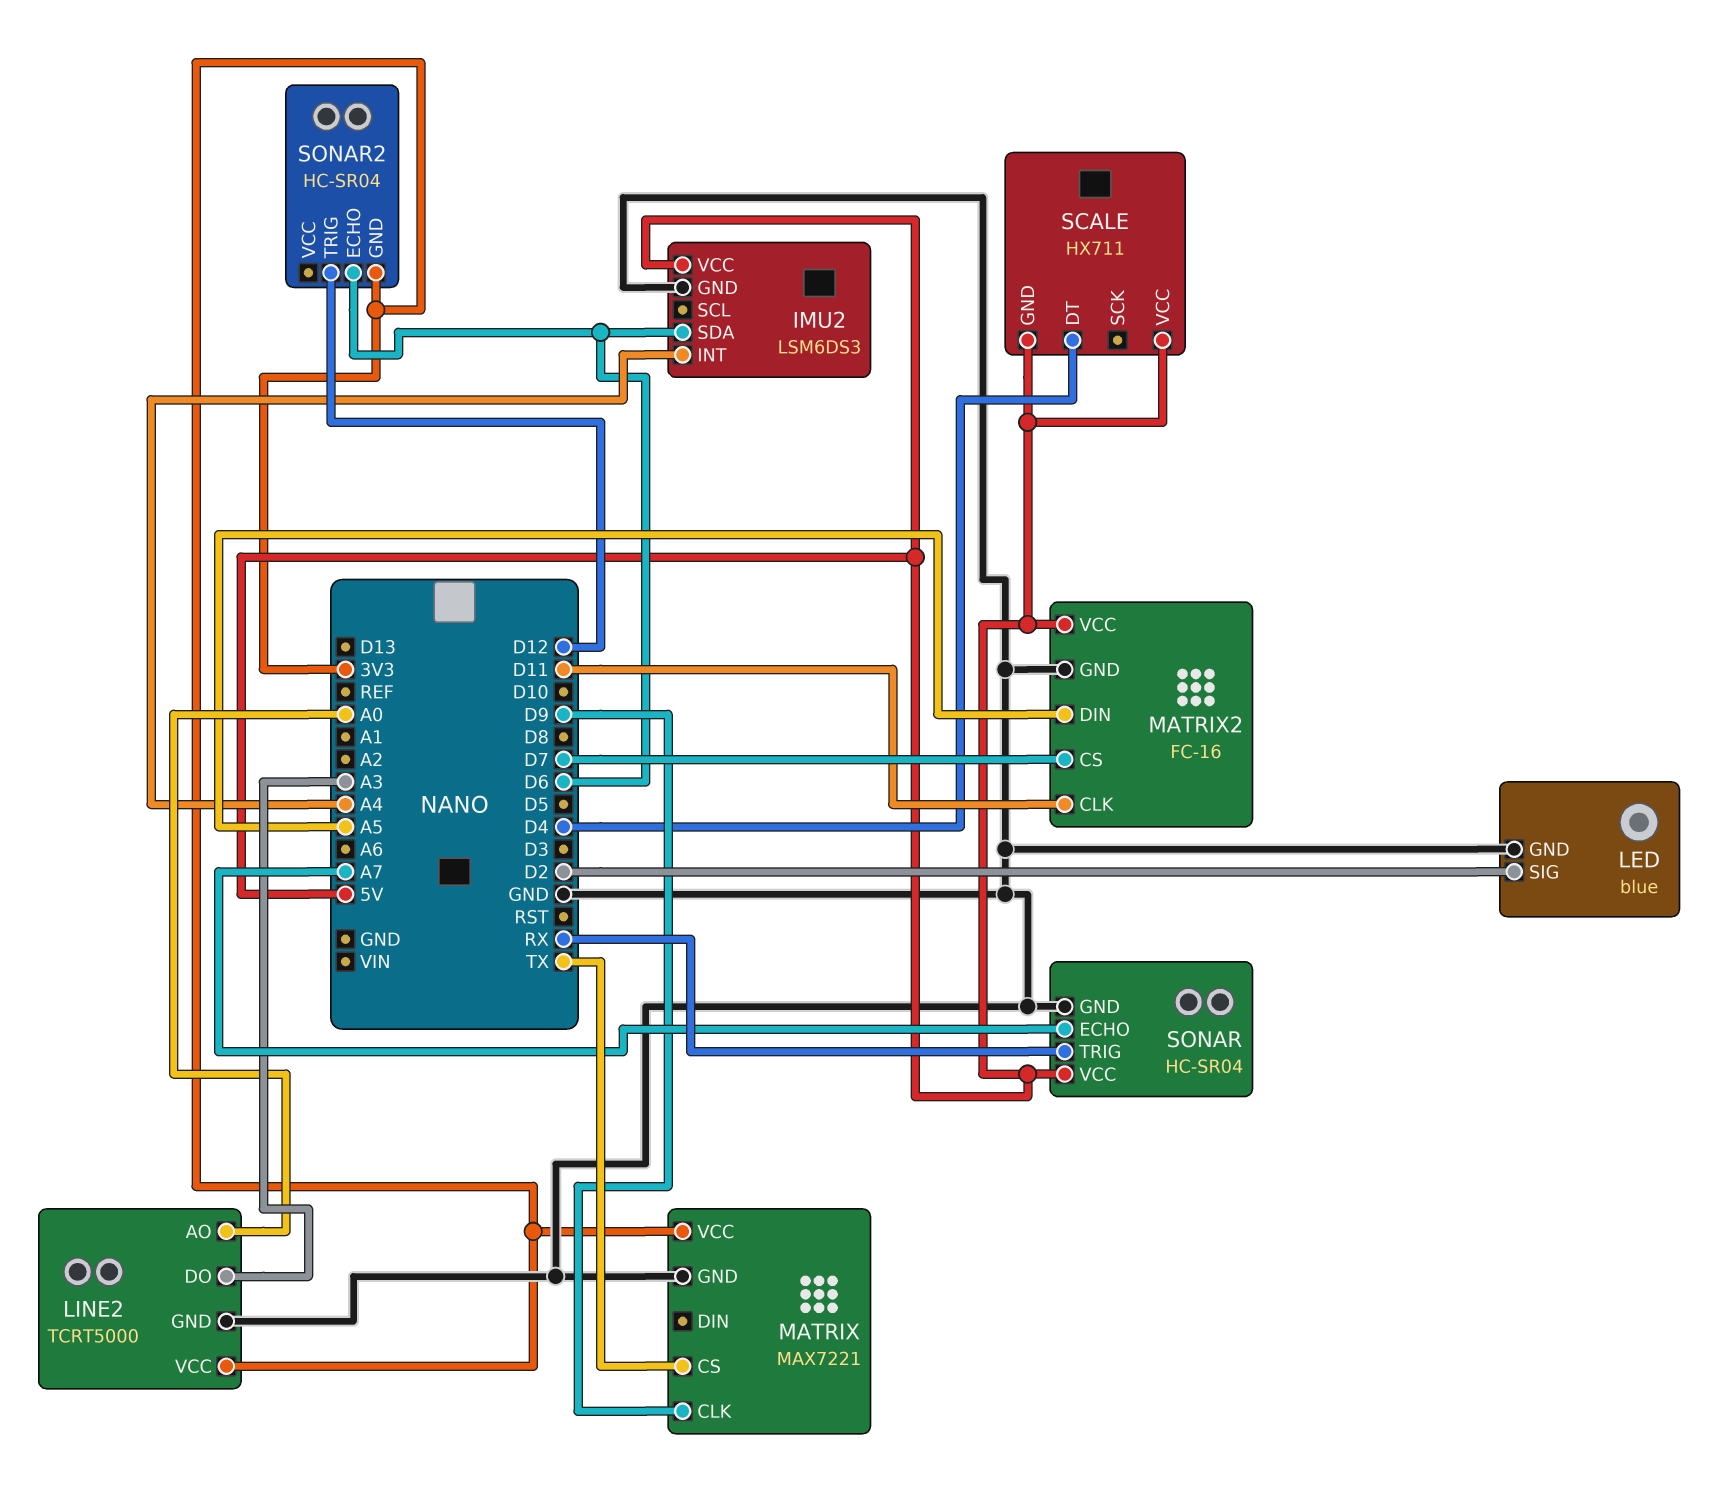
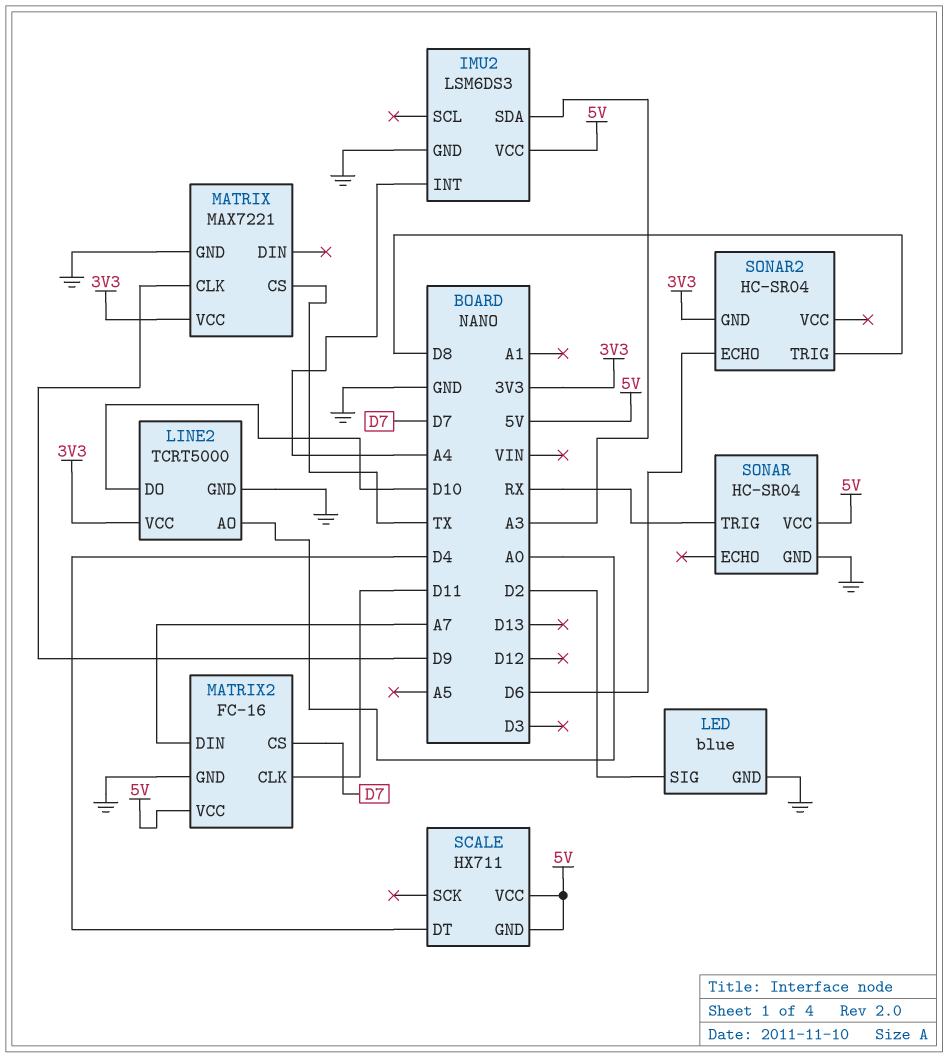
IMU2 pin SDA: D6 -> A3
LINE2 pin DO: A3 -> D10
MATRIX2 pin DIN: A5 -> A7
SONAR pin ECHO: A7 -> none
SONAR2 pin TRIG: D12 -> D8

